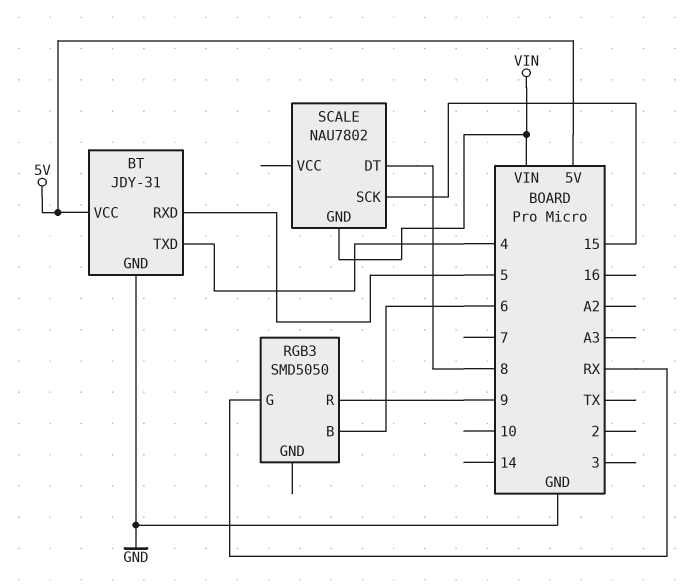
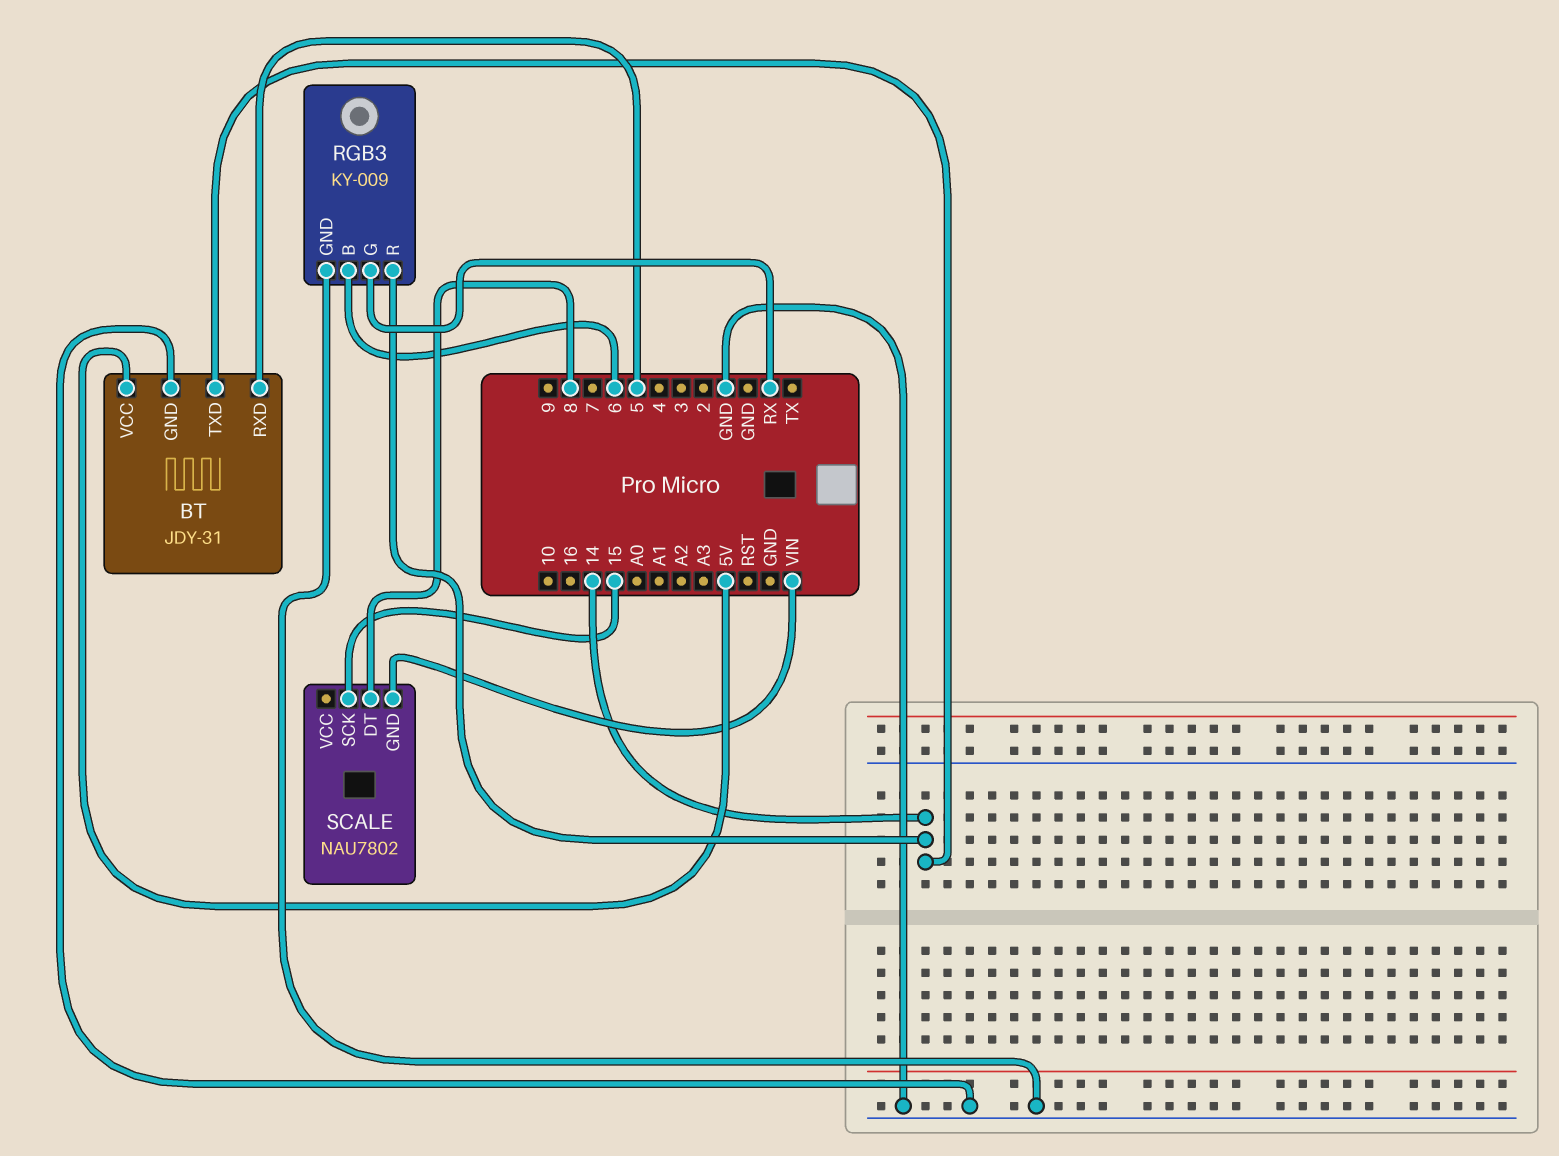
BT pin TXD: 4 -> 14
RGB3: SMD5050 -> KY-009
RGB3 pin GND: none -> GND
RGB3 pin R: 9 -> 14

